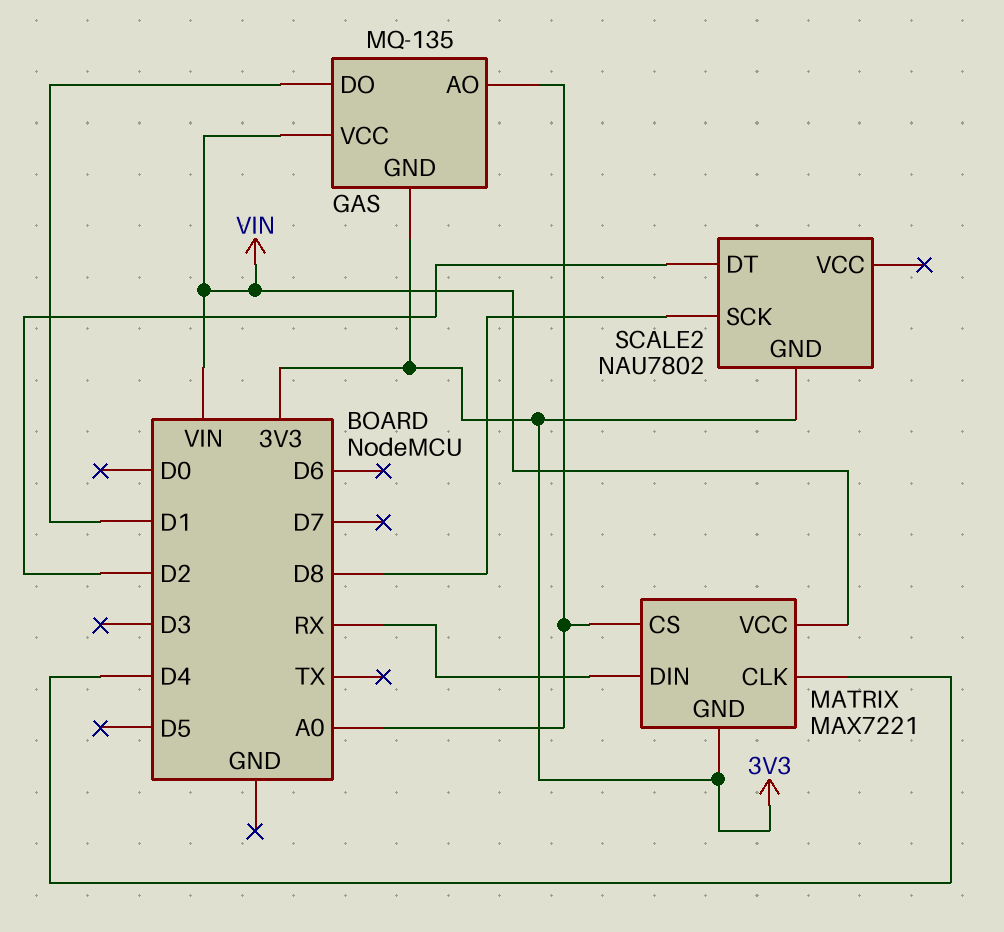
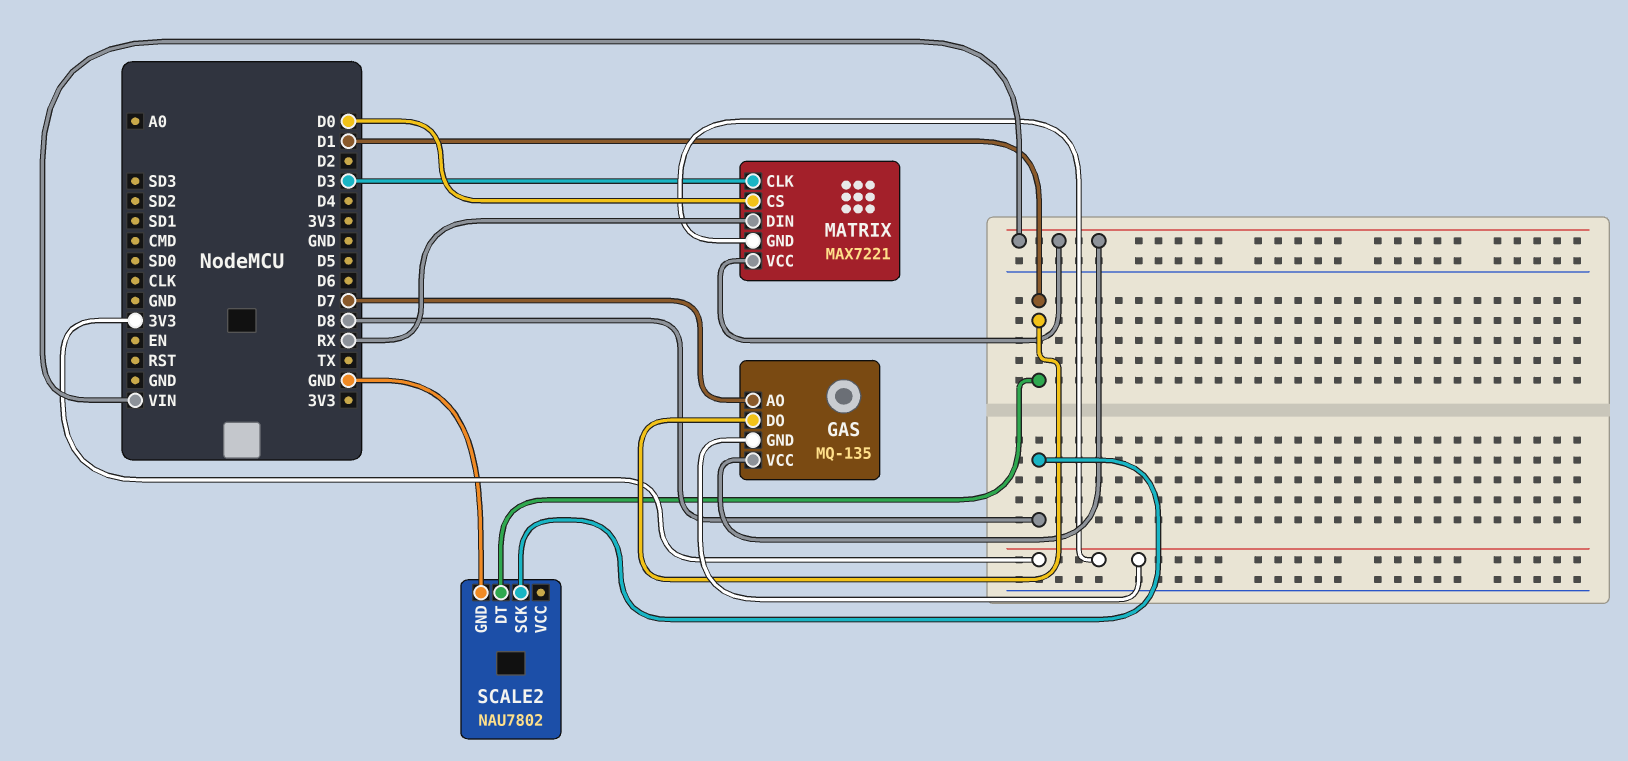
GAS pin AO: A0 -> D7
MATRIX pin CLK: D4 -> D3
MATRIX pin CS: A0 -> D0
SCALE2 pin DT: D2 -> D1
SCALE2 pin GND: 3V3 -> GND

